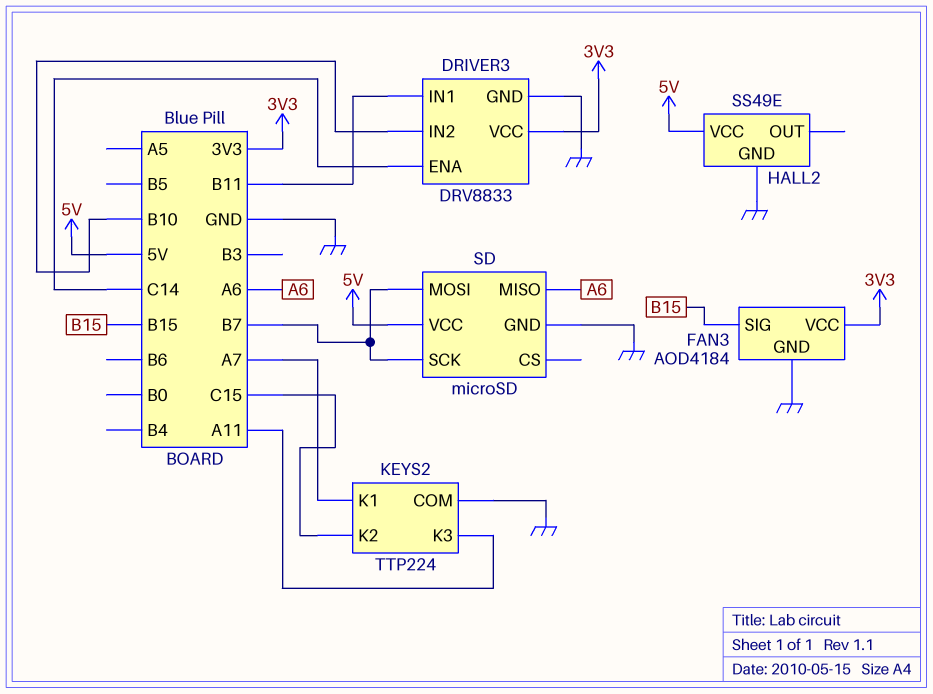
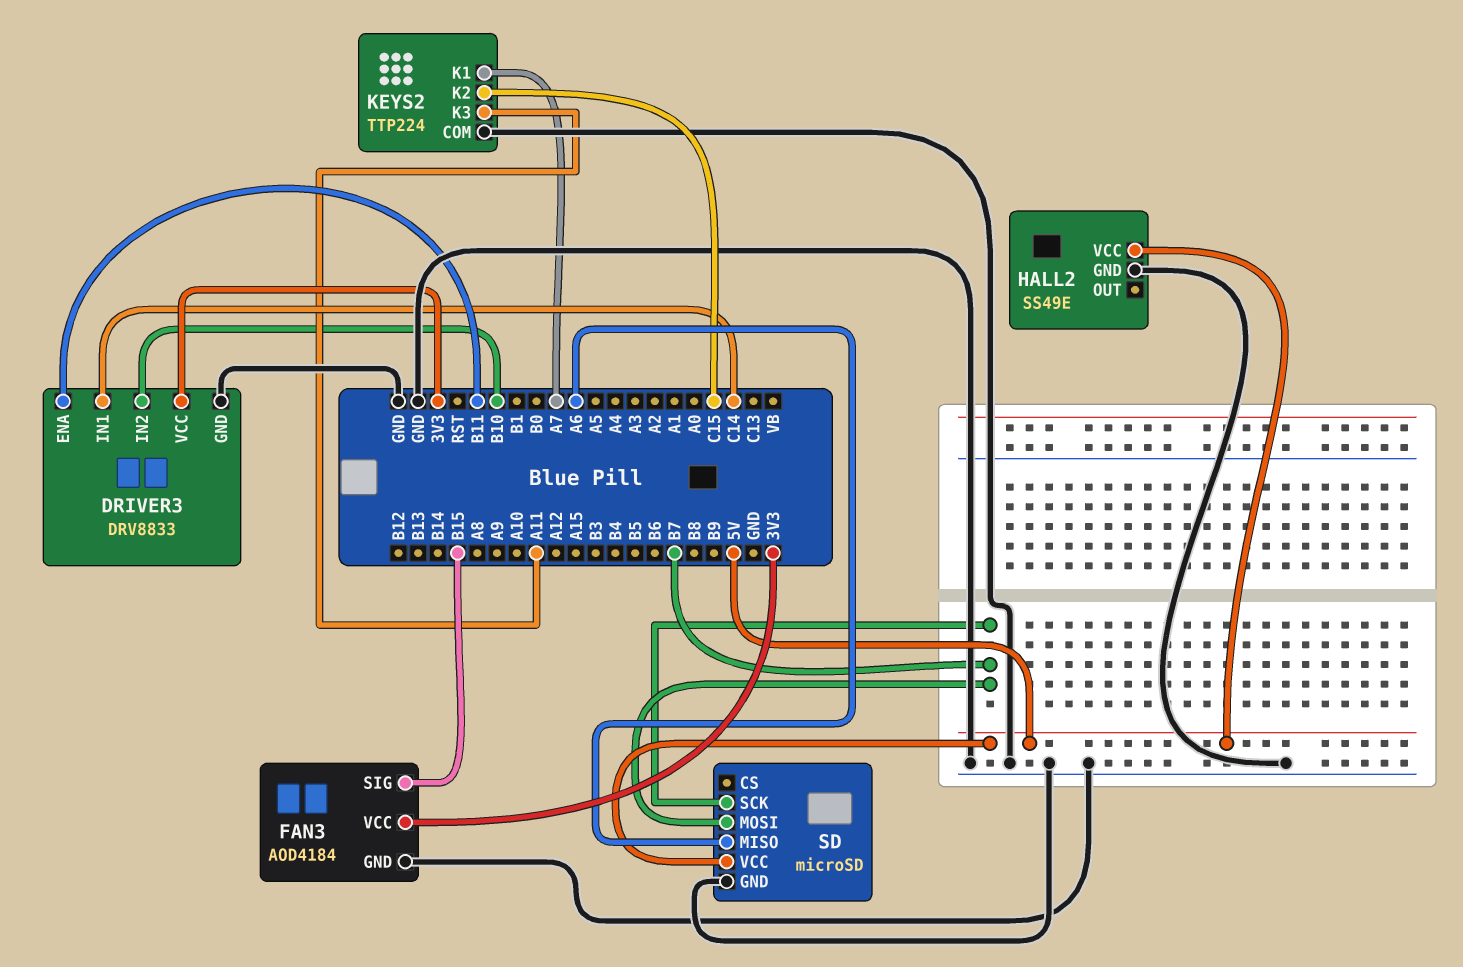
DRIVER3 pin ENA: C14 -> B11
DRIVER3 pin IN1: B11 -> C14

